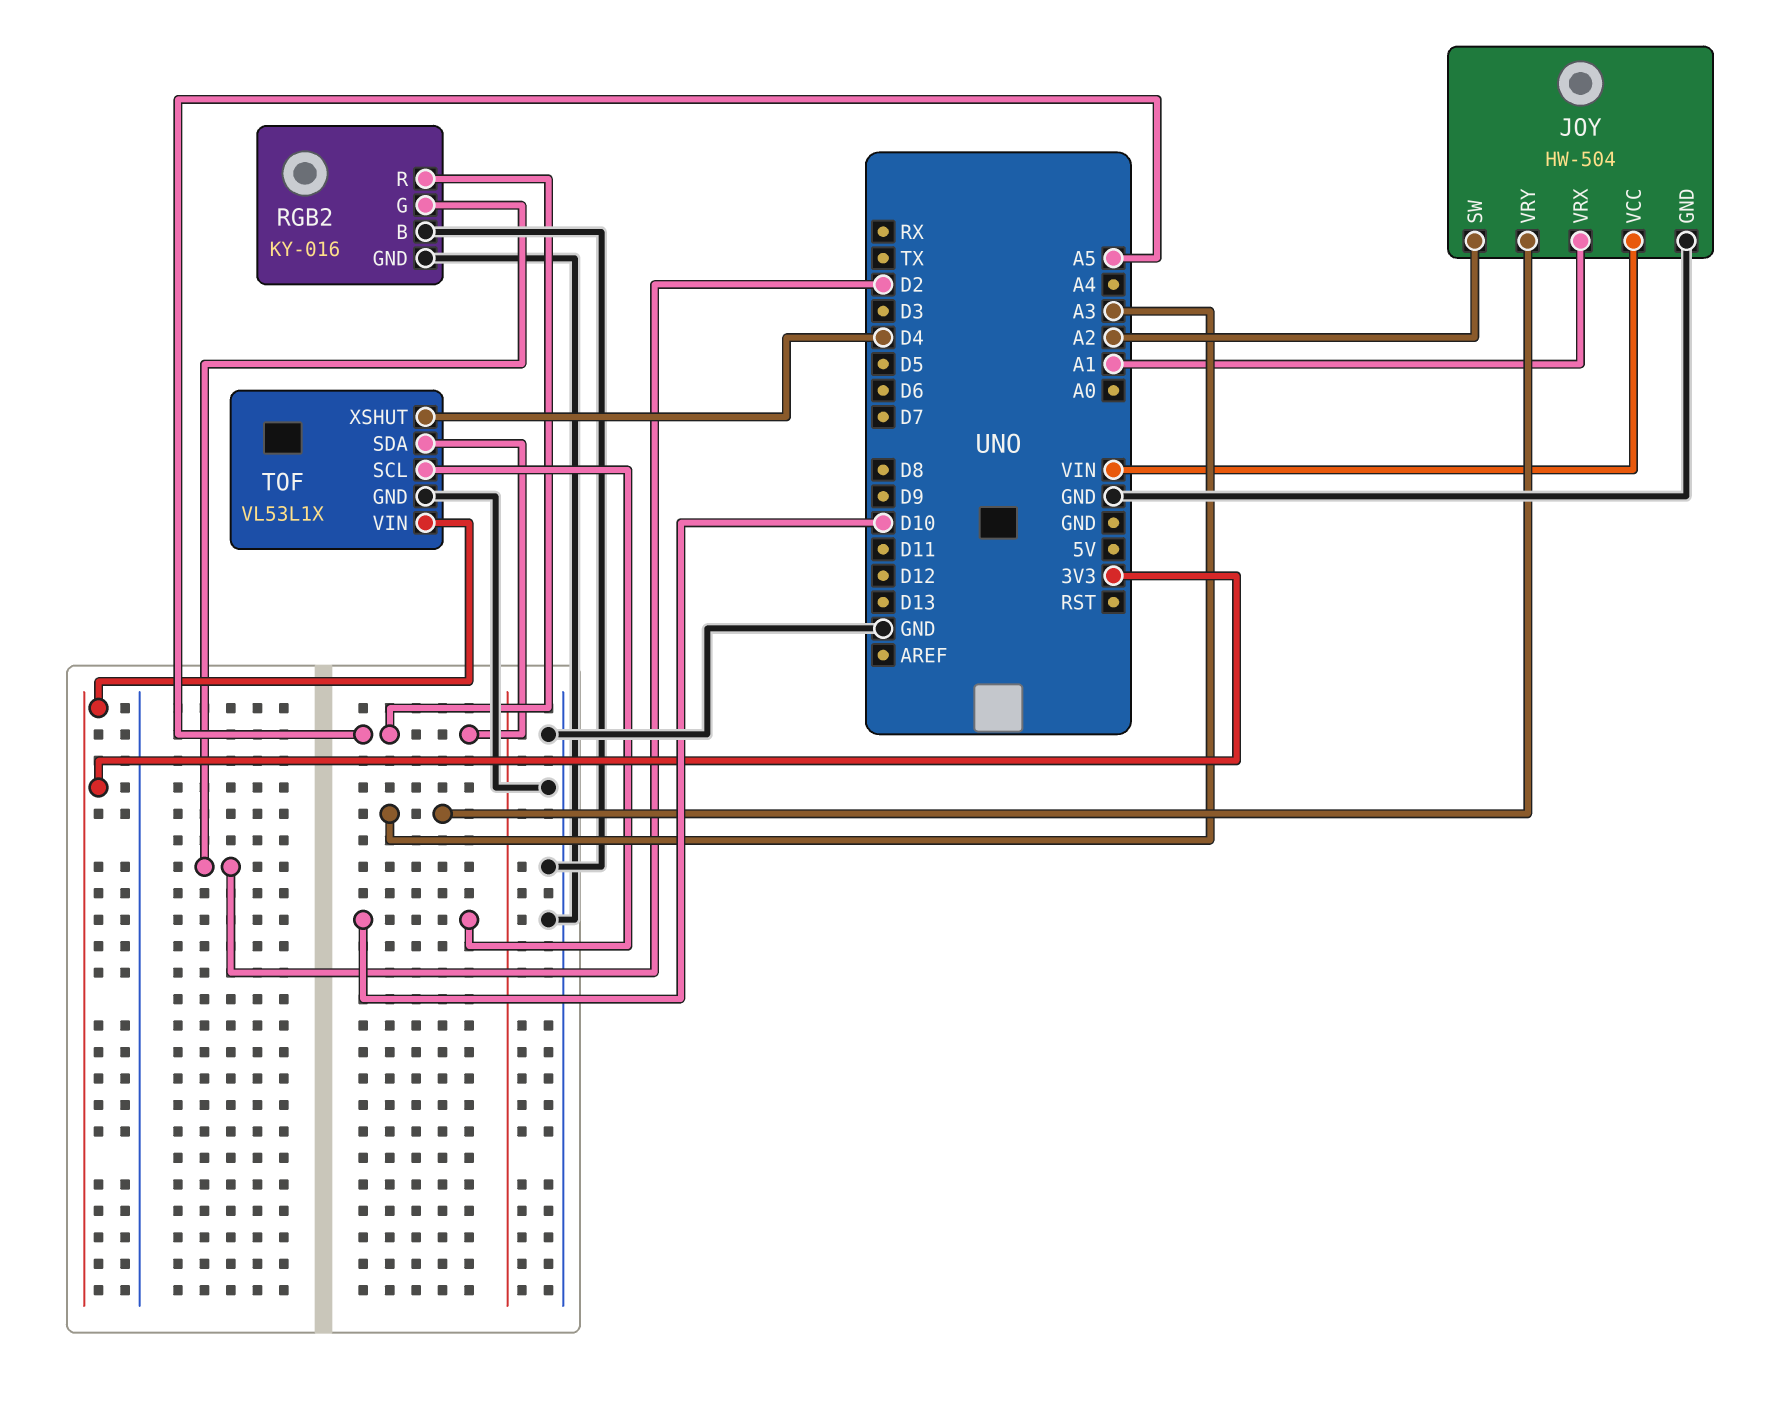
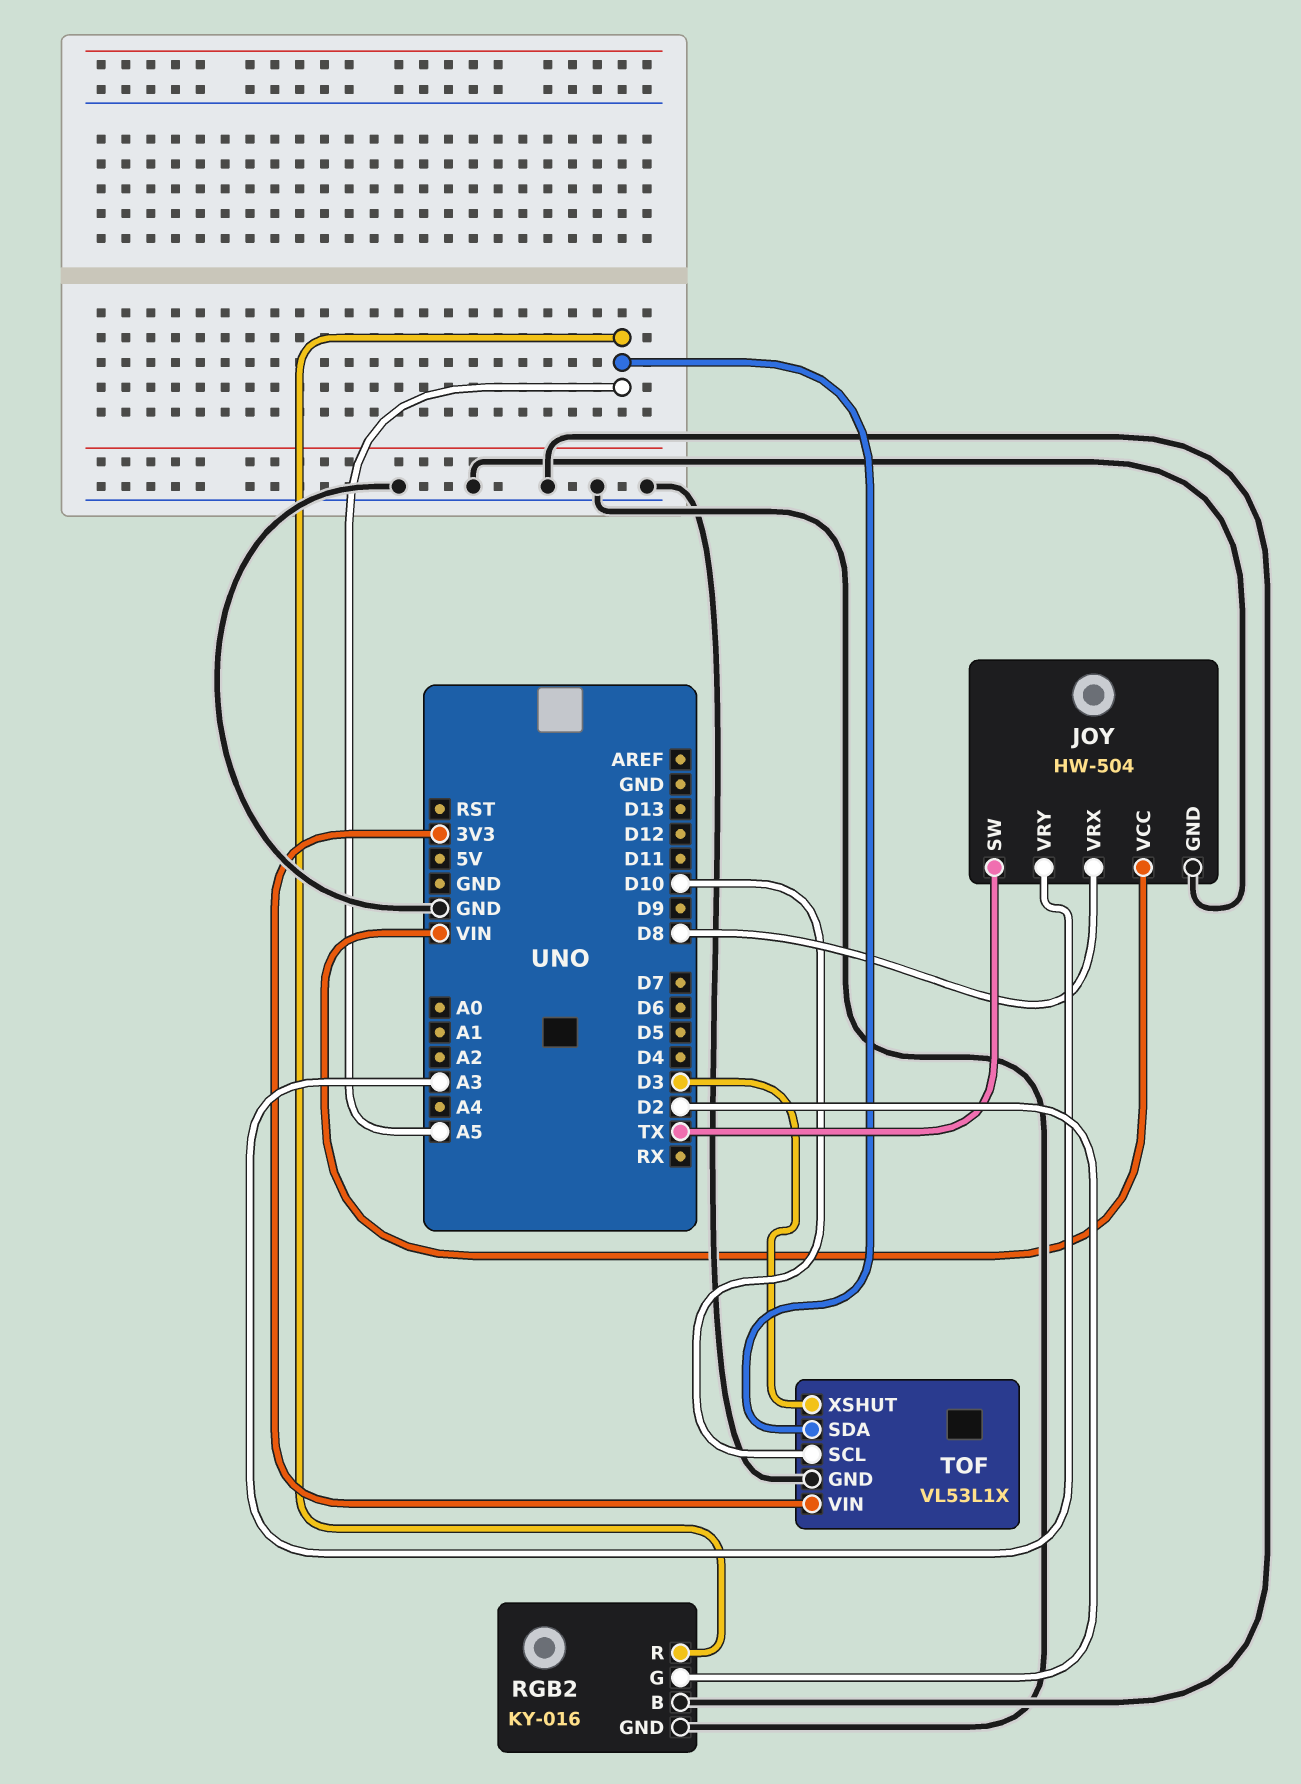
JOY pin SW: A2 -> TX
JOY pin VRX: A1 -> D8
TOF pin XSHUT: D4 -> D3

